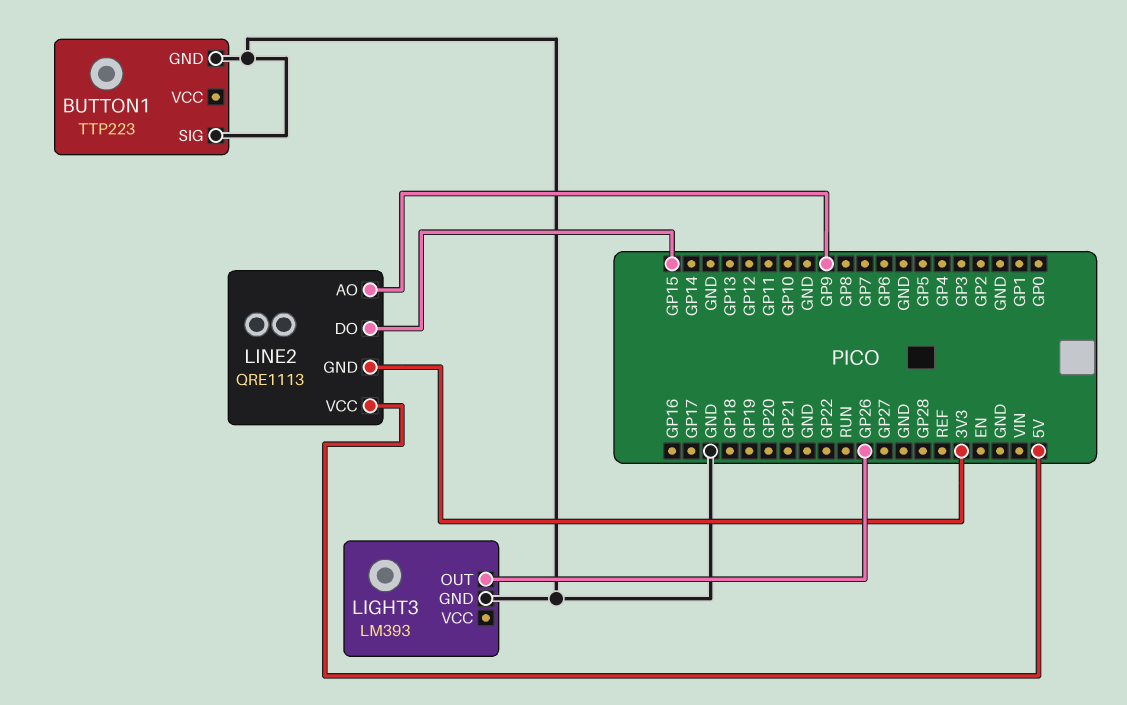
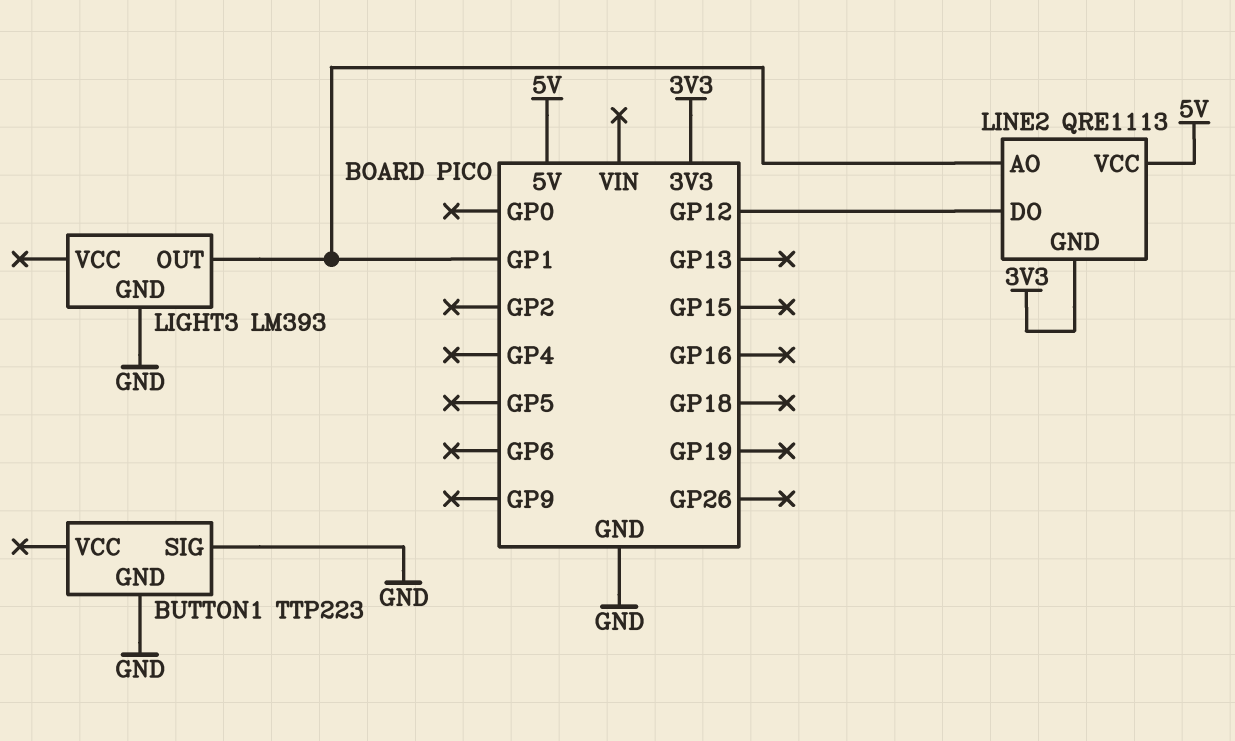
LIGHT3 pin OUT: GP26 -> GP1
LINE2 pin AO: GP9 -> GP1
LINE2 pin DO: GP15 -> GP12

